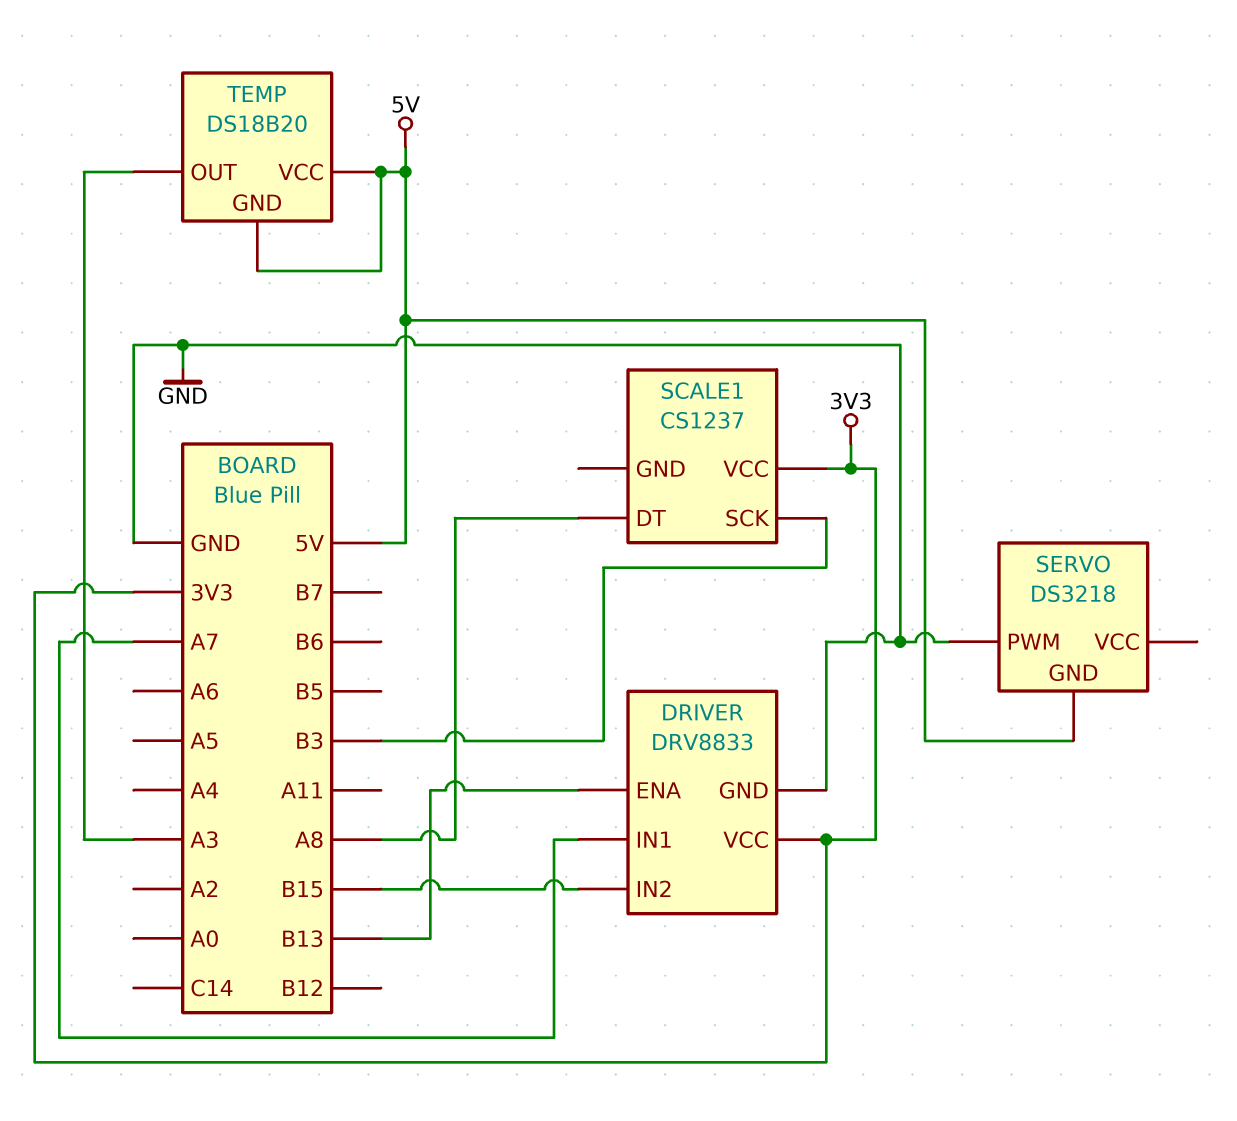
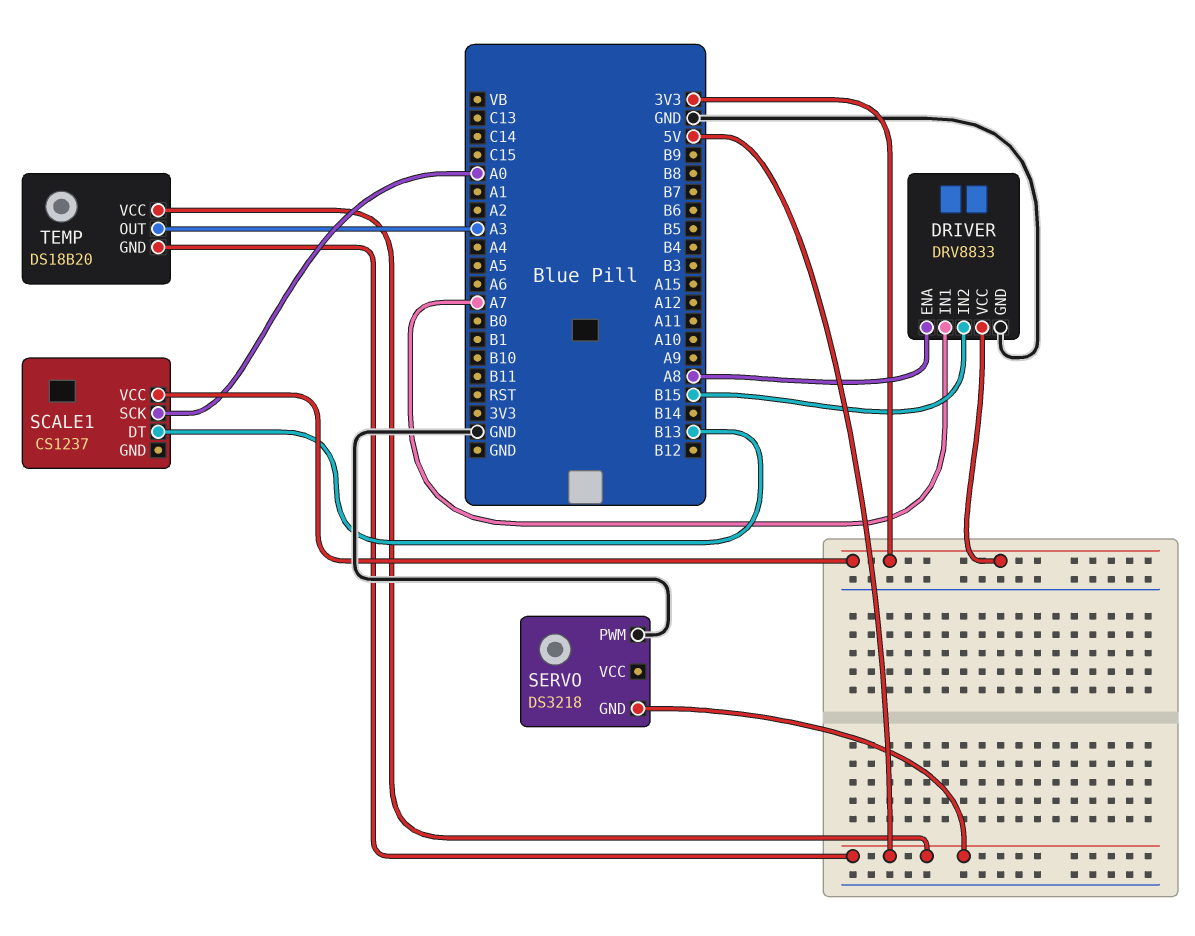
DRIVER pin ENA: B13 -> A8
SCALE1 pin DT: A8 -> B13
SCALE1 pin SCK: B3 -> A0

